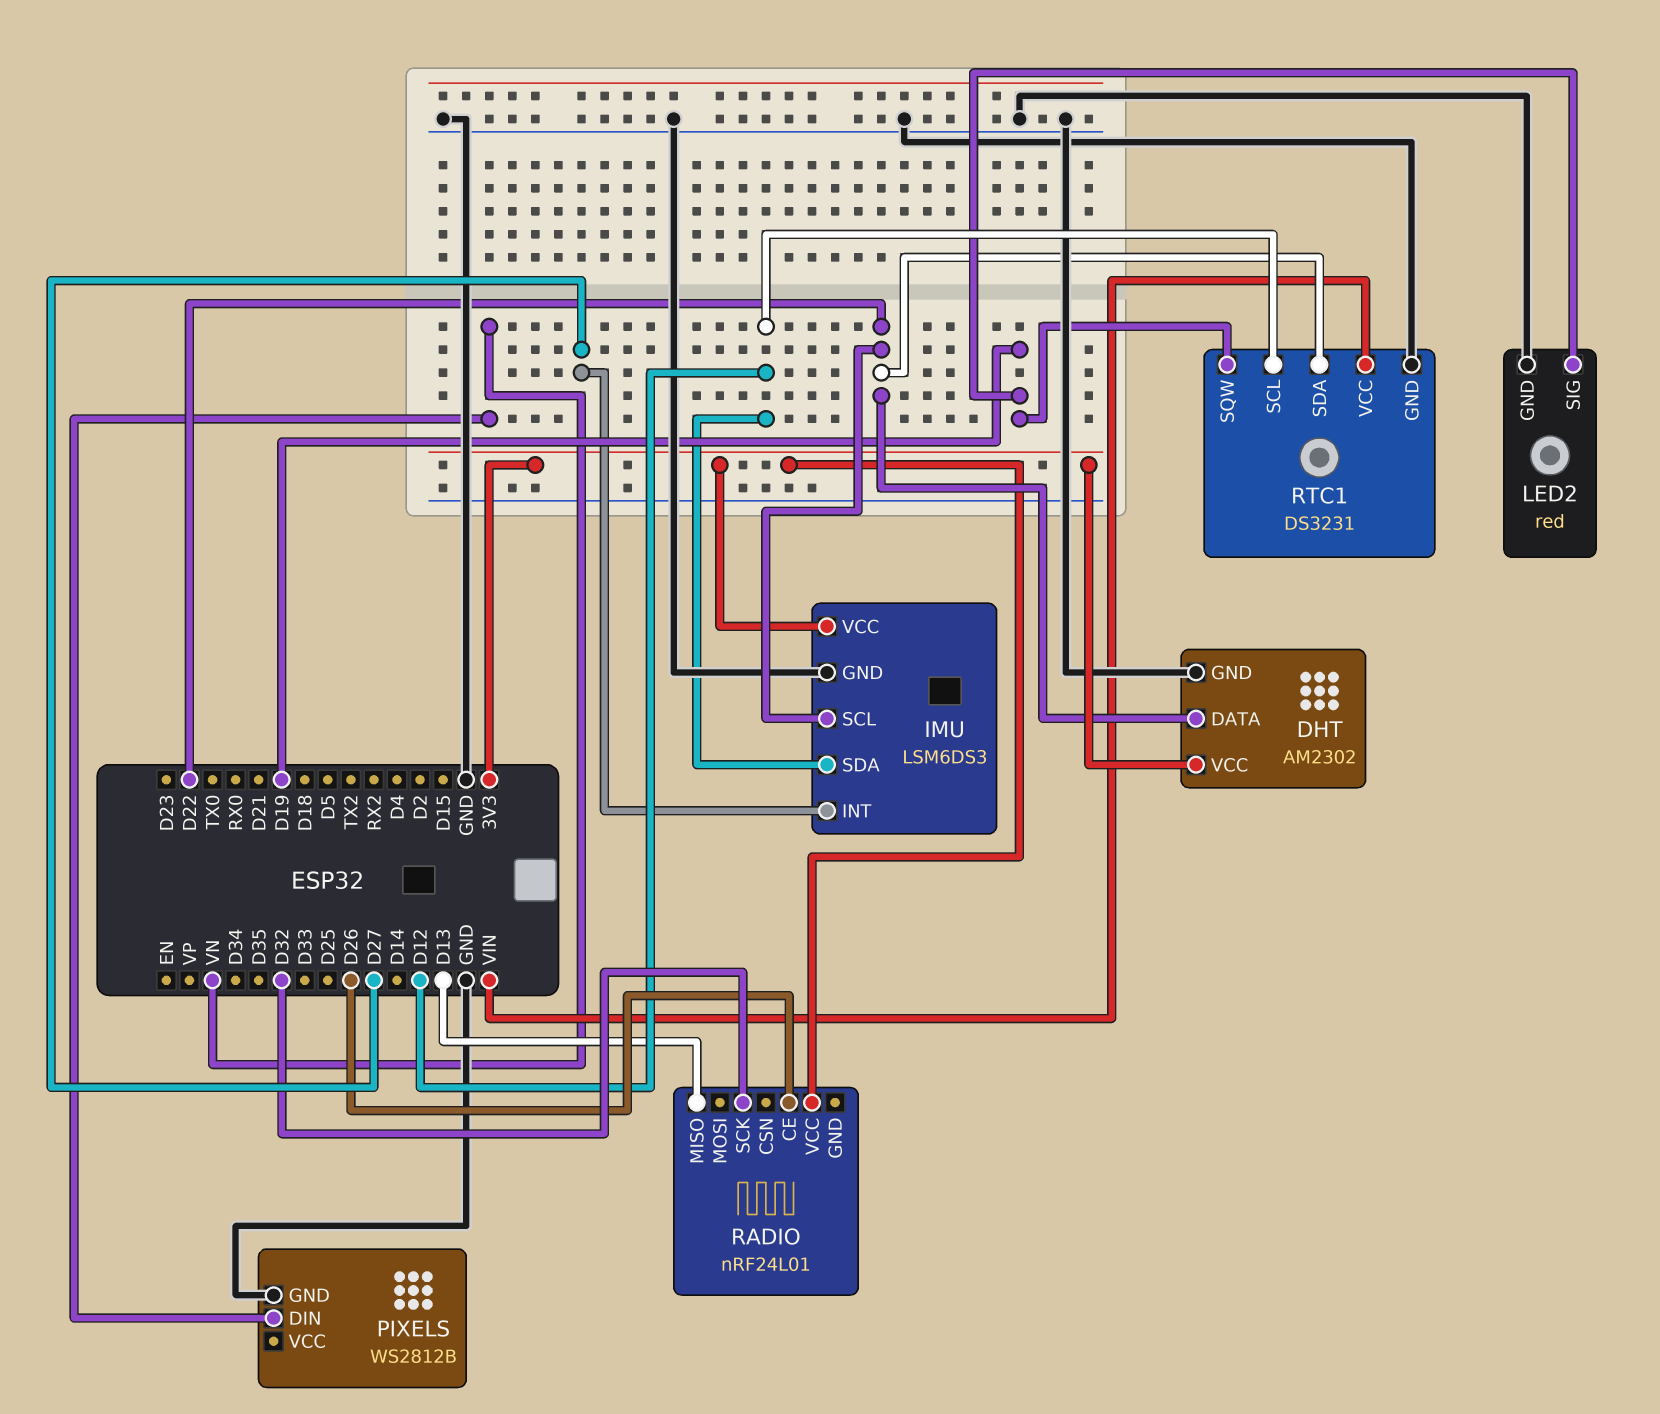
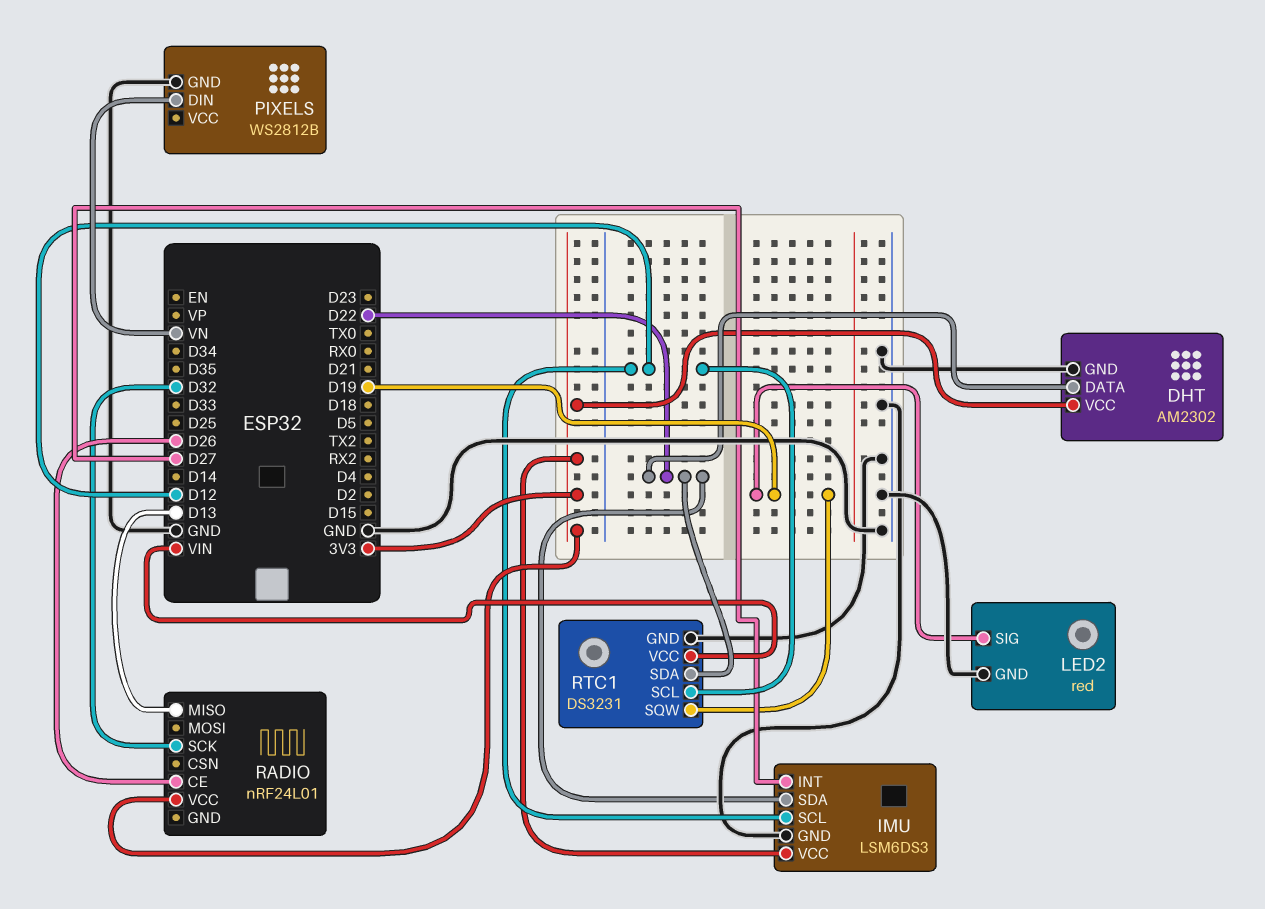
IMU pin SCL: D22 -> D12
IMU pin SDA: D12 -> D22

